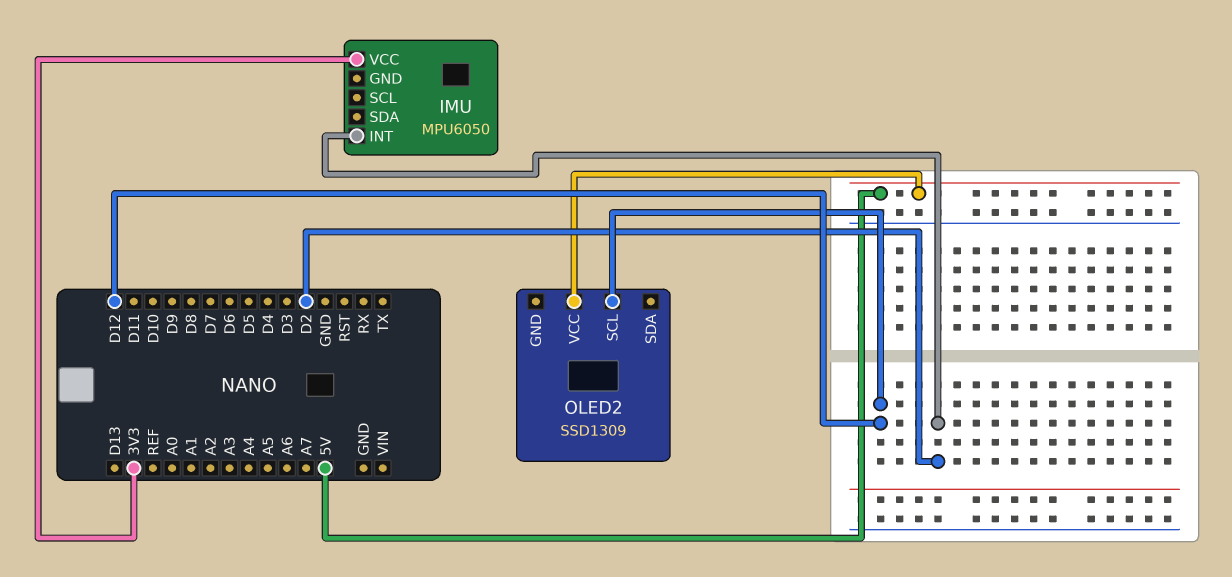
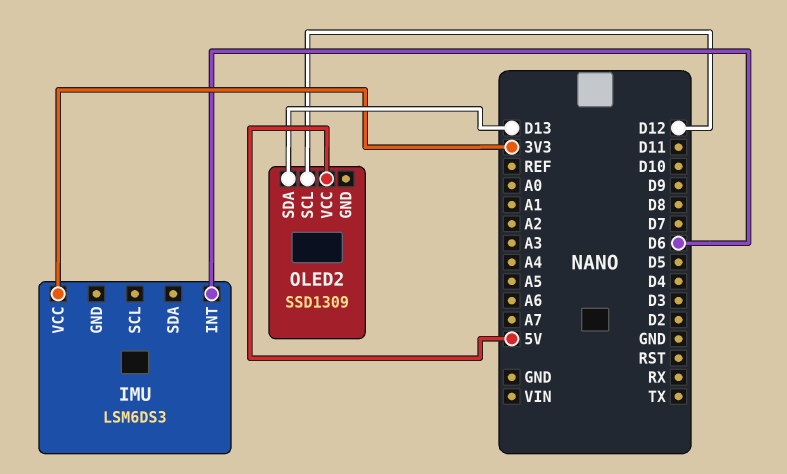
IMU: MPU6050 -> LSM6DS3
IMU pin INT: D2 -> D6
OLED2 pin SDA: none -> D13

